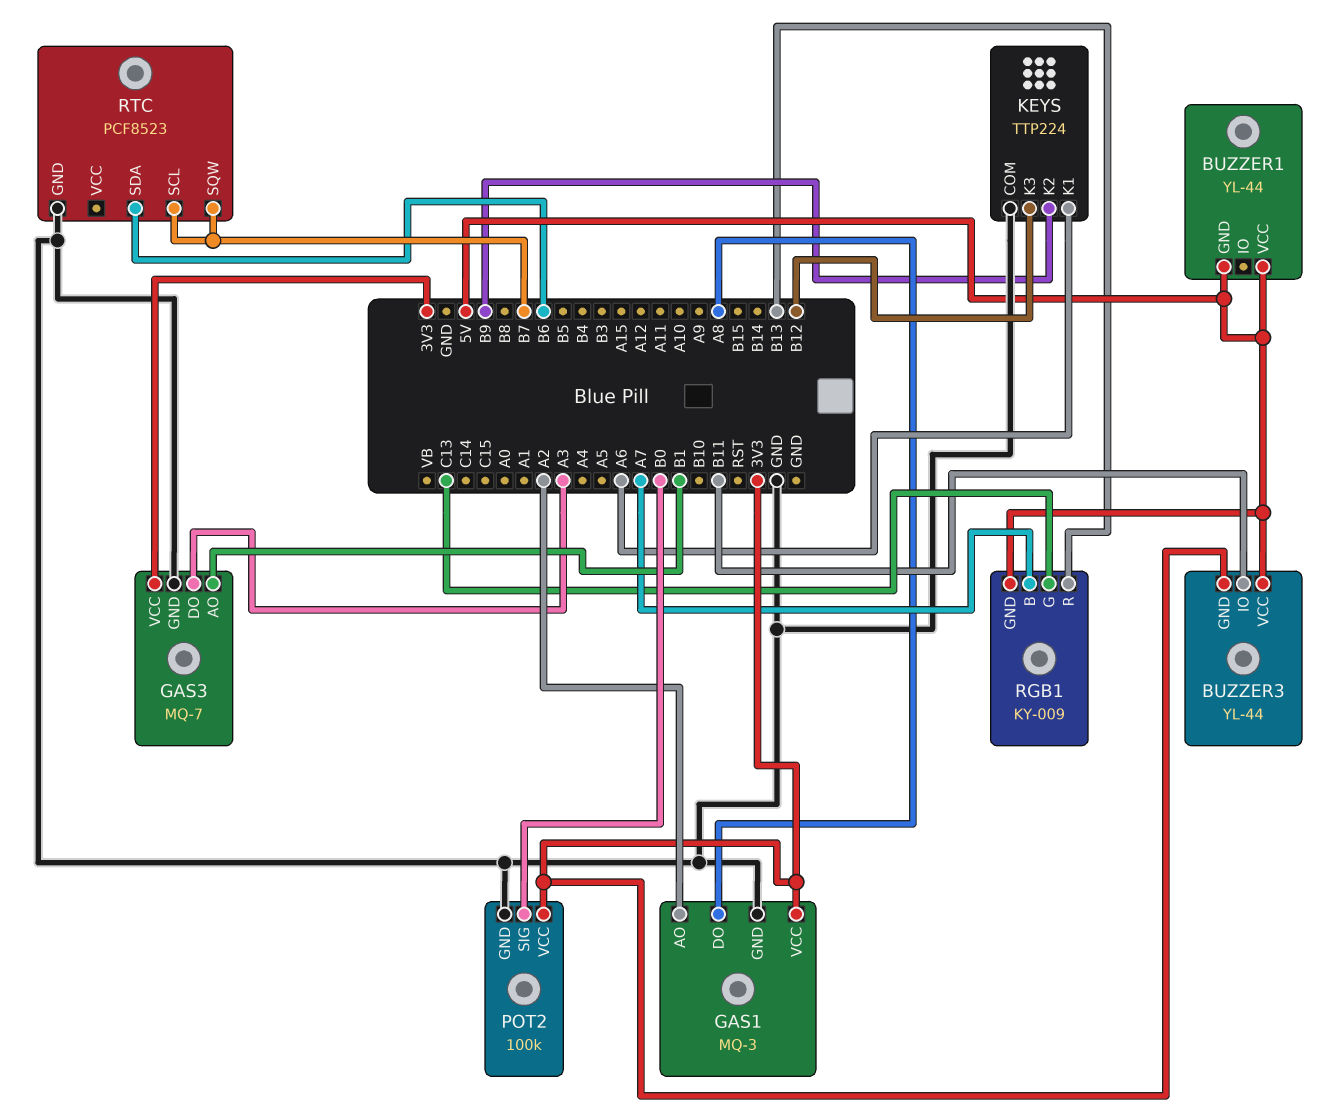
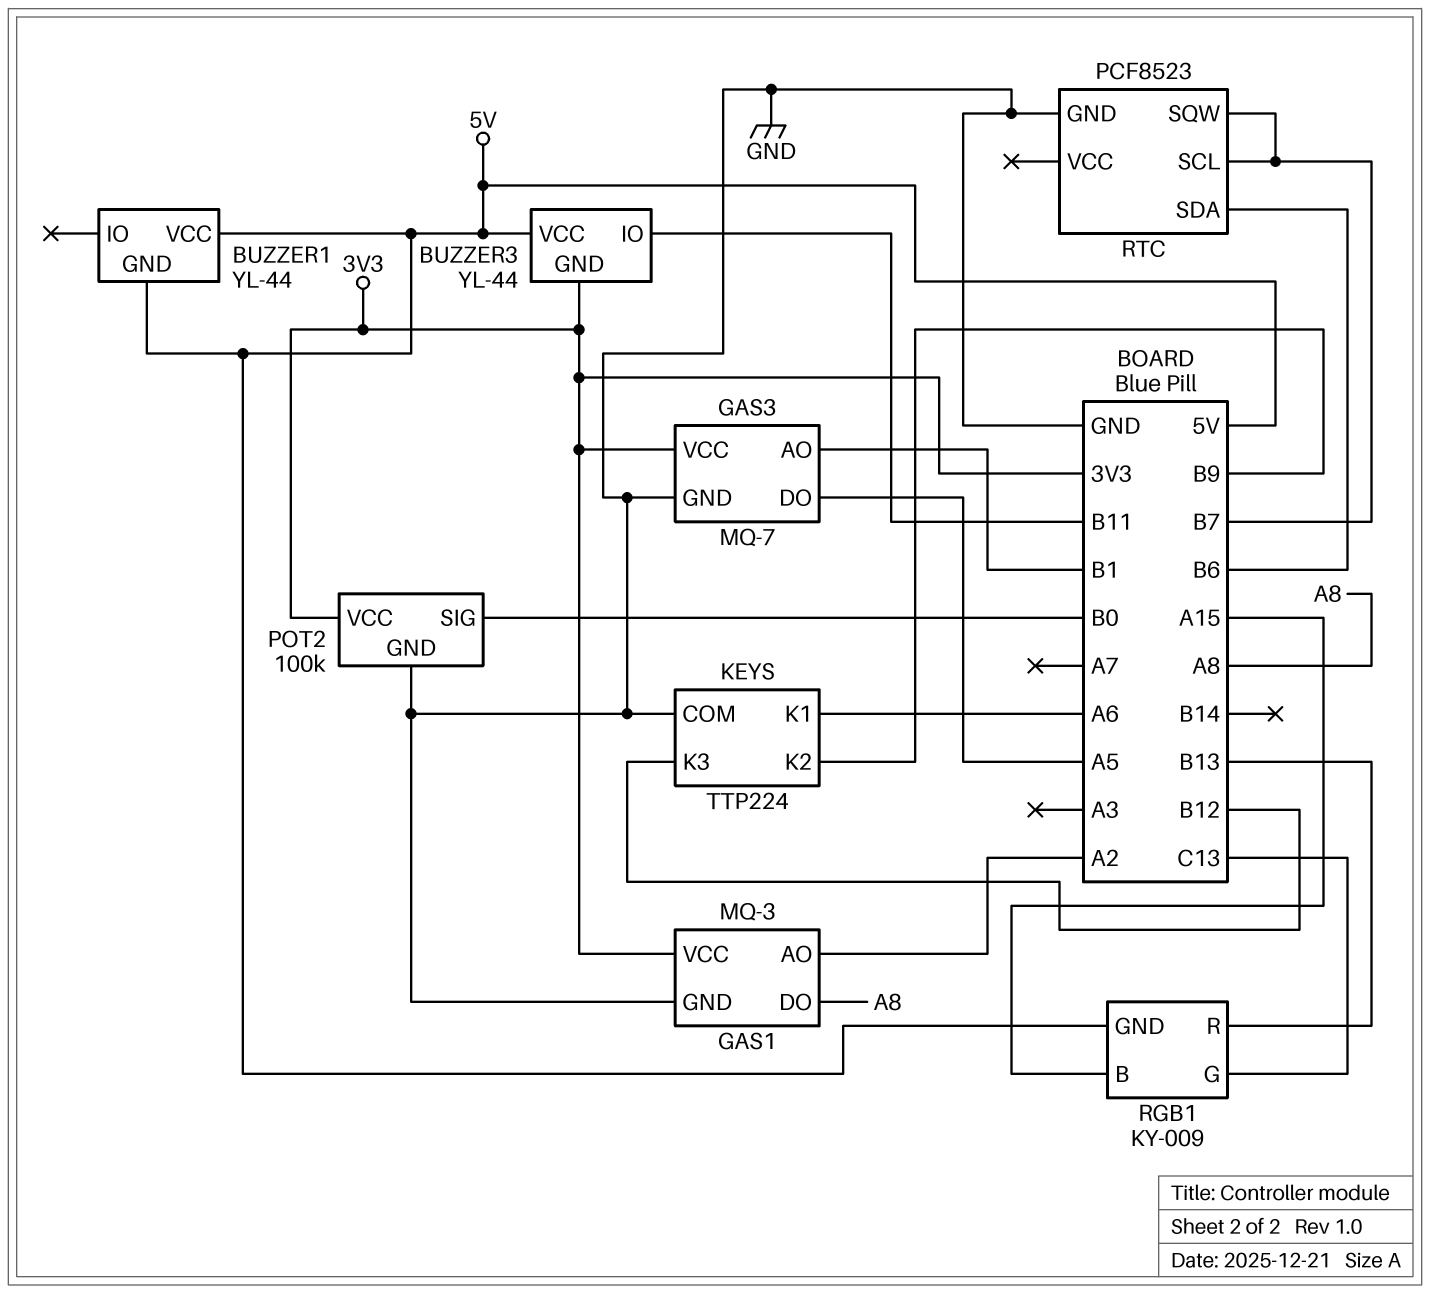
GAS3 pin DO: A3 -> A5
RGB1 pin B: A7 -> A15

